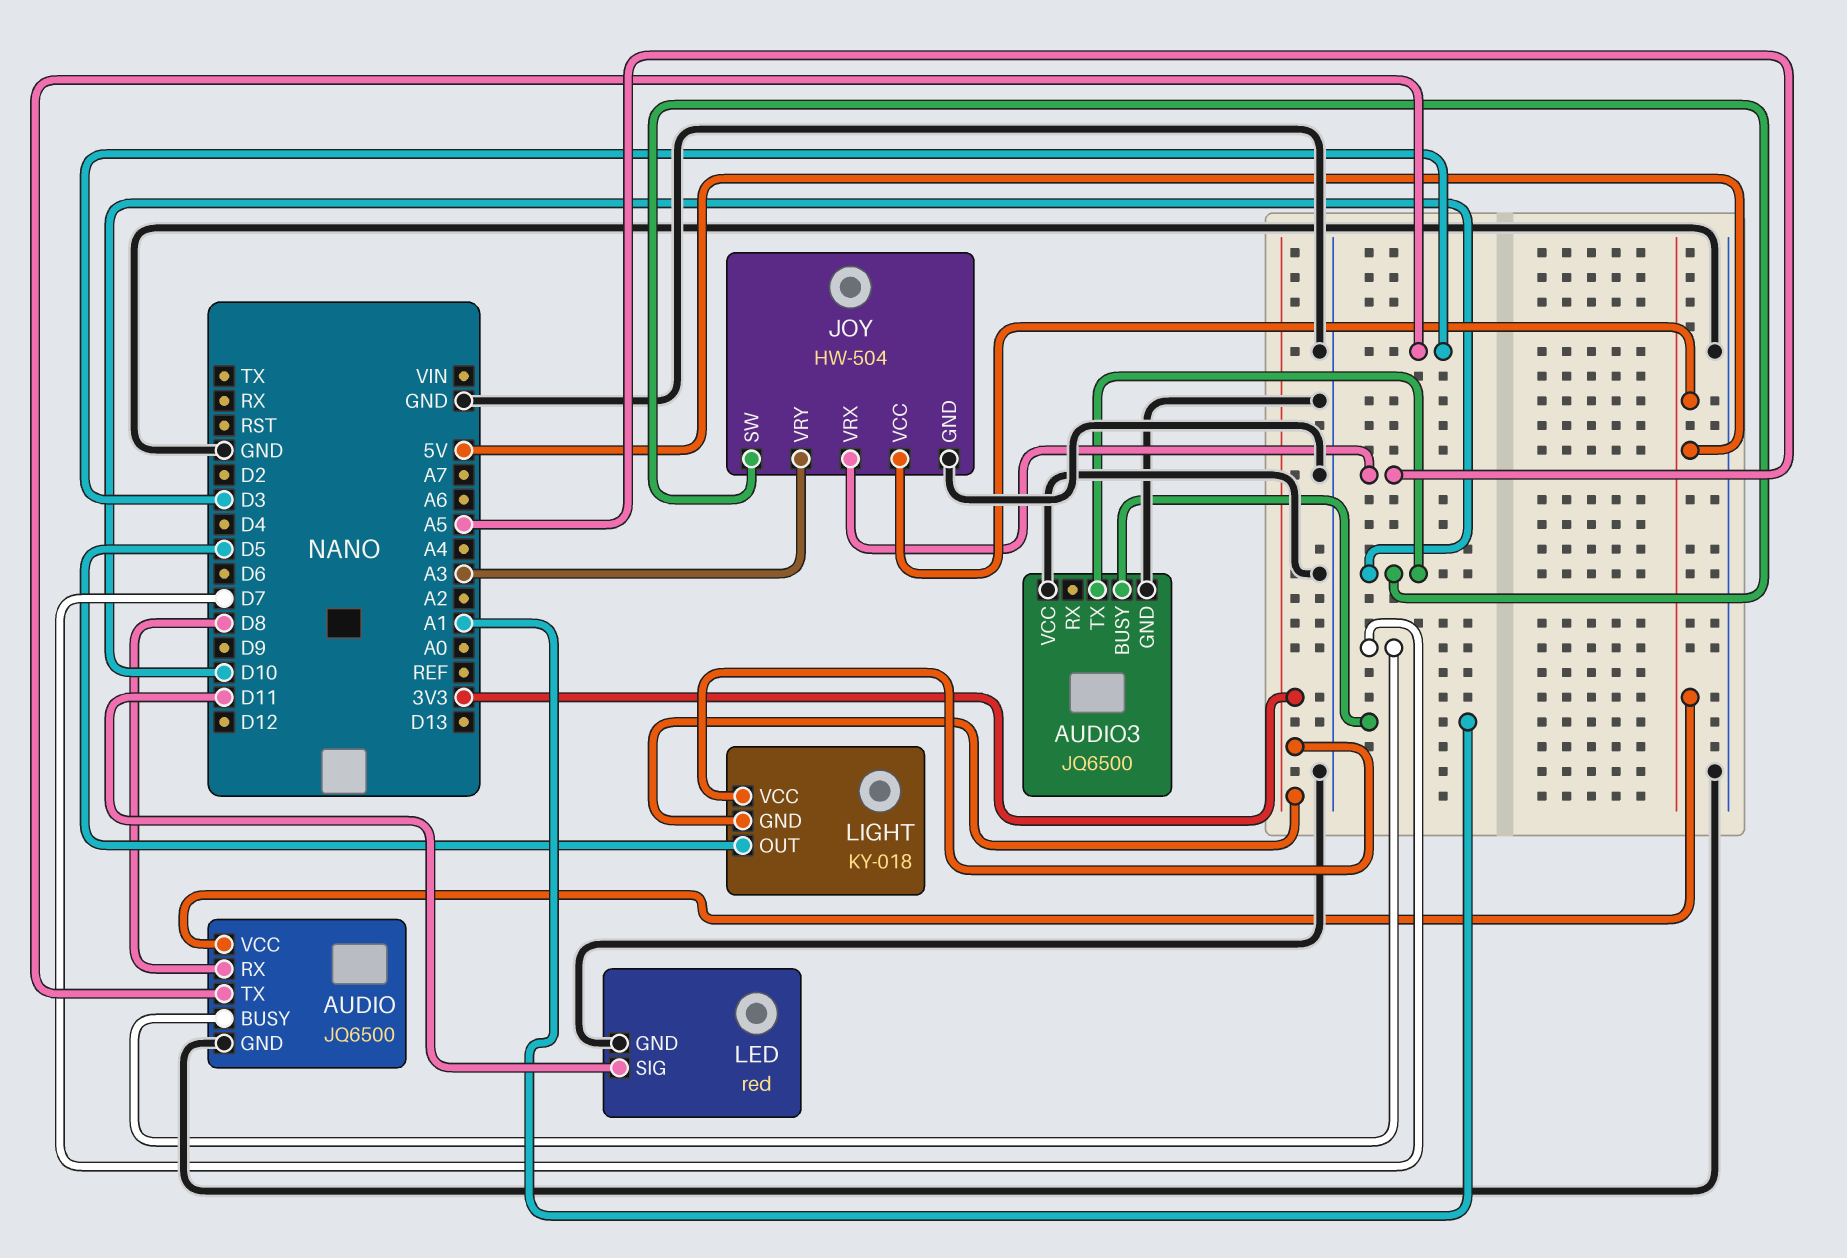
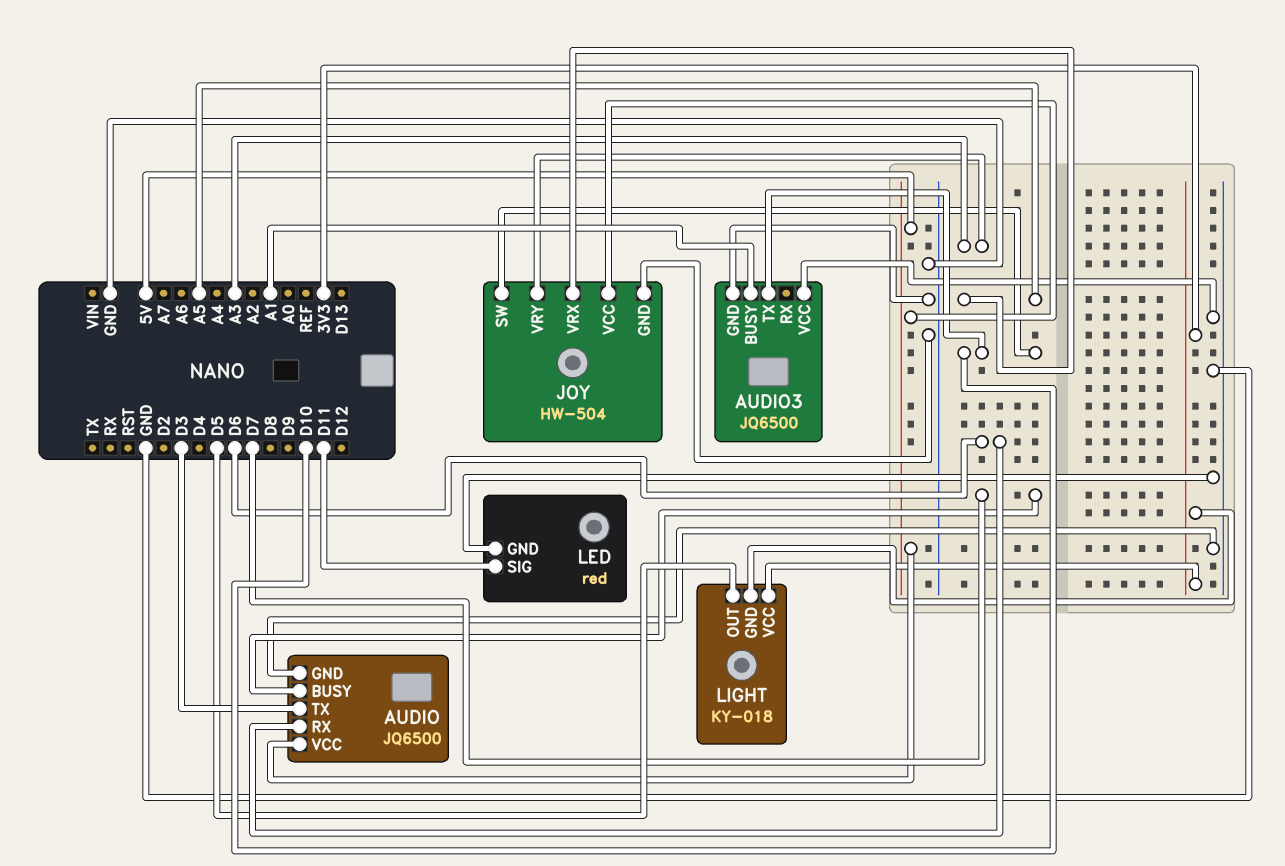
AUDIO pin RX: D8 -> D6

